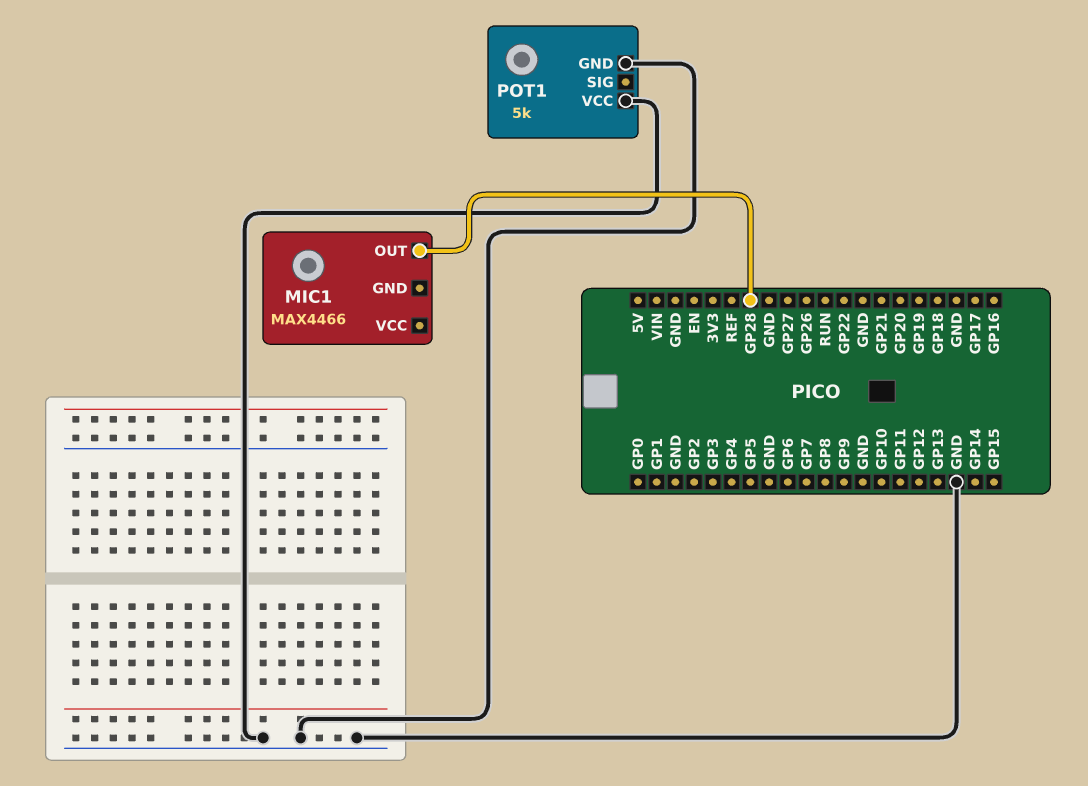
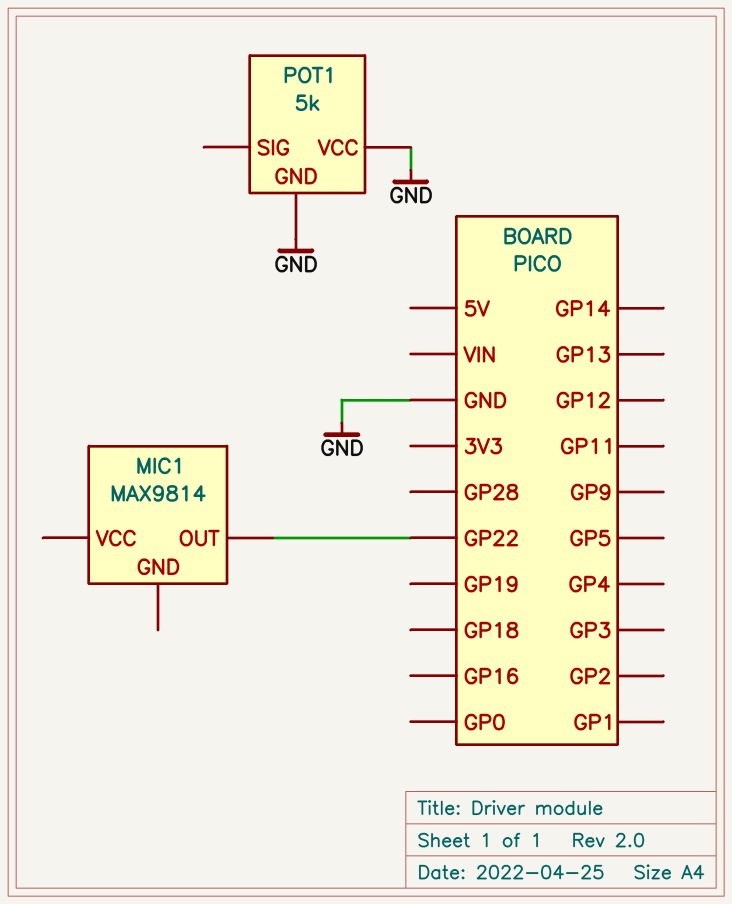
MIC1: MAX4466 -> MAX9814
MIC1 pin OUT: GP28 -> GP22

